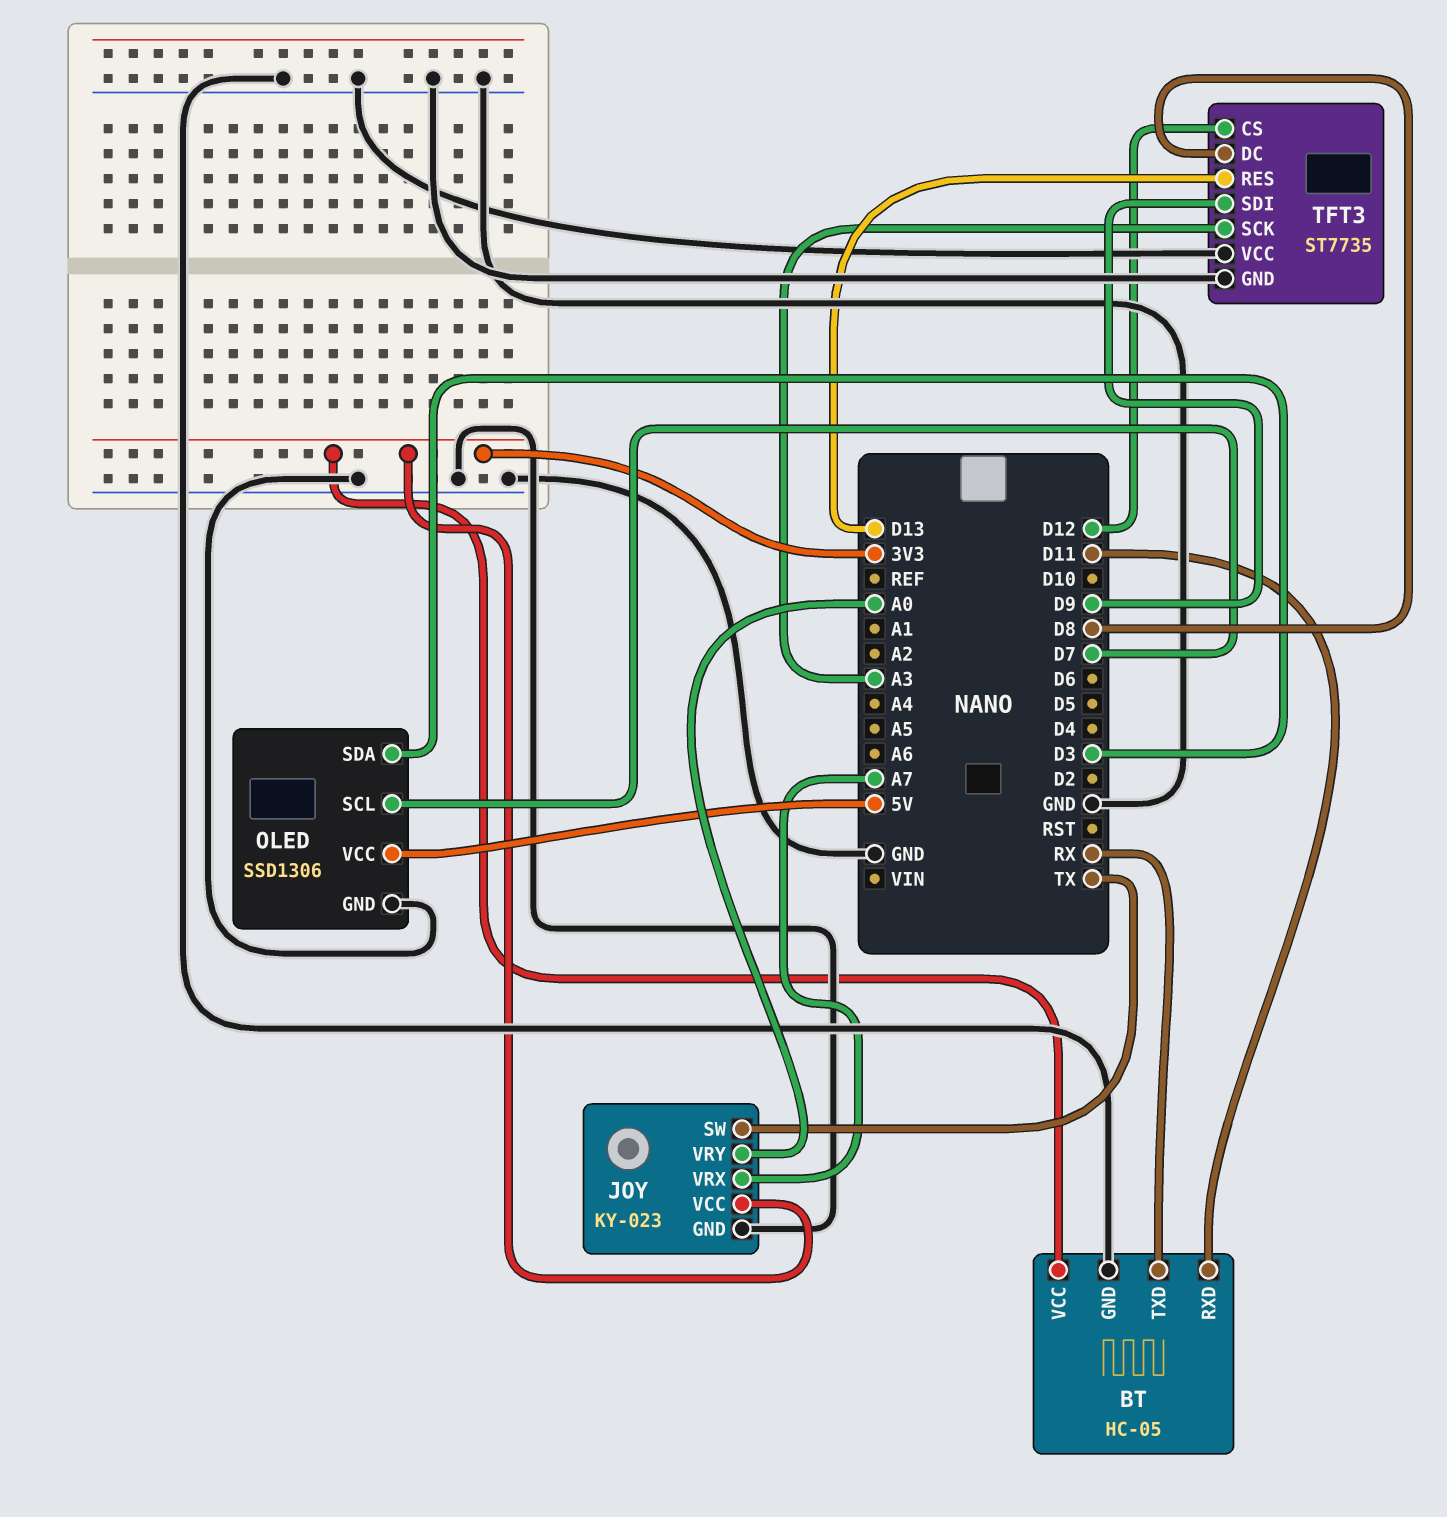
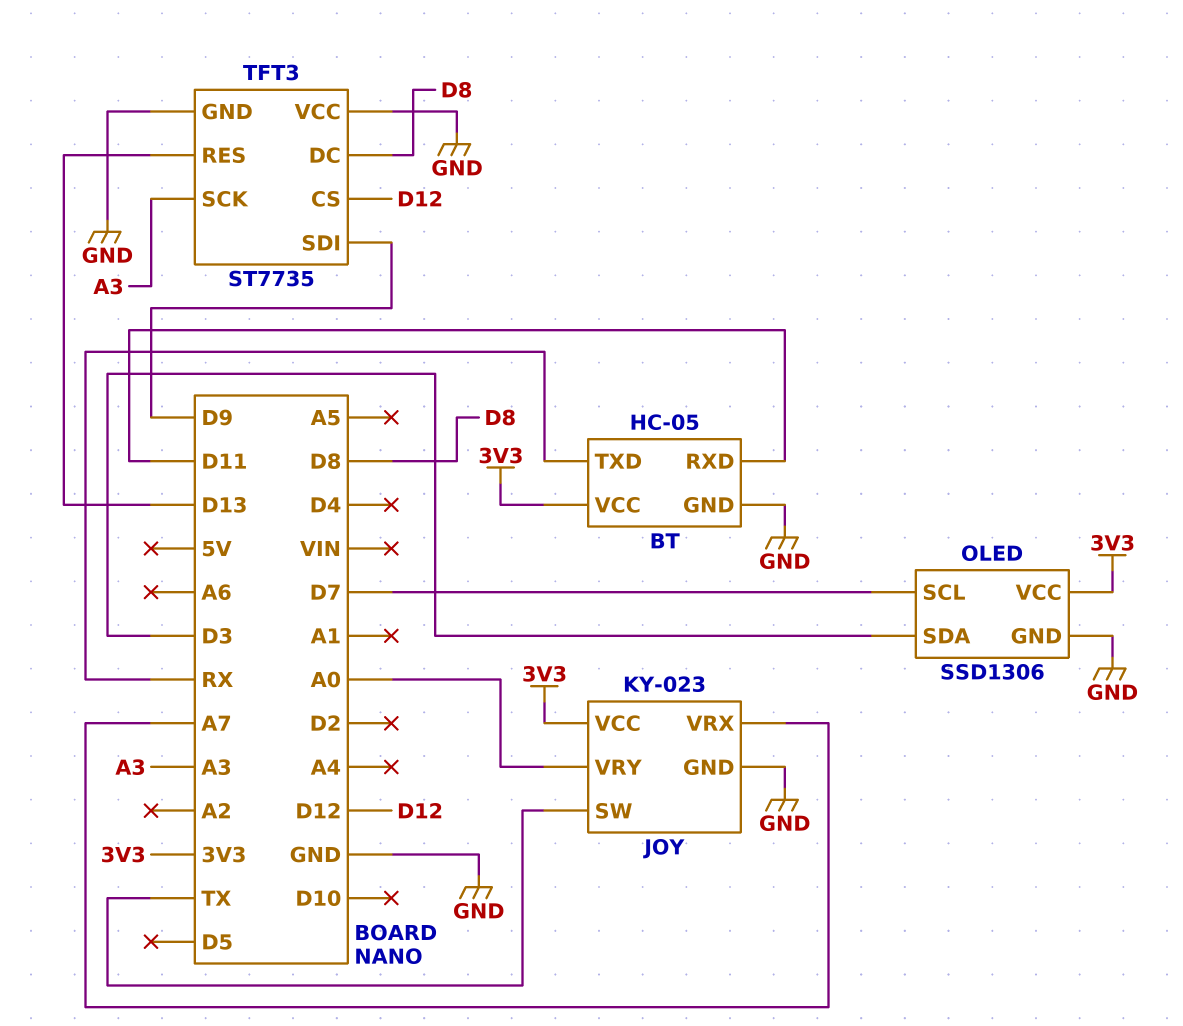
OLED pin VCC: 5V -> 3V3

